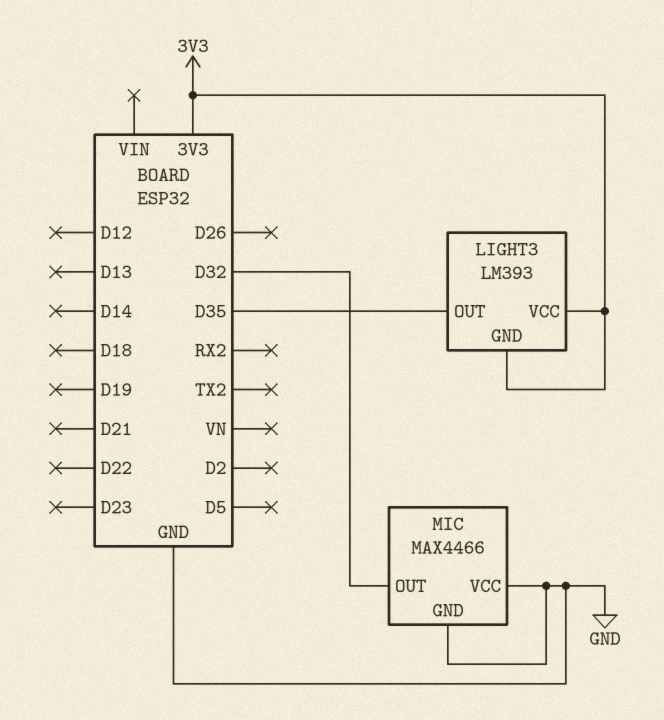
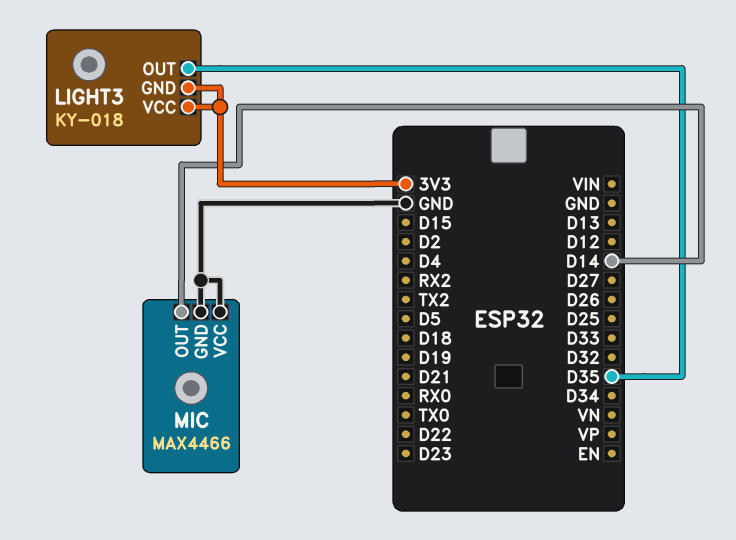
LIGHT3: LM393 -> KY-018
MIC pin OUT: D32 -> D14

